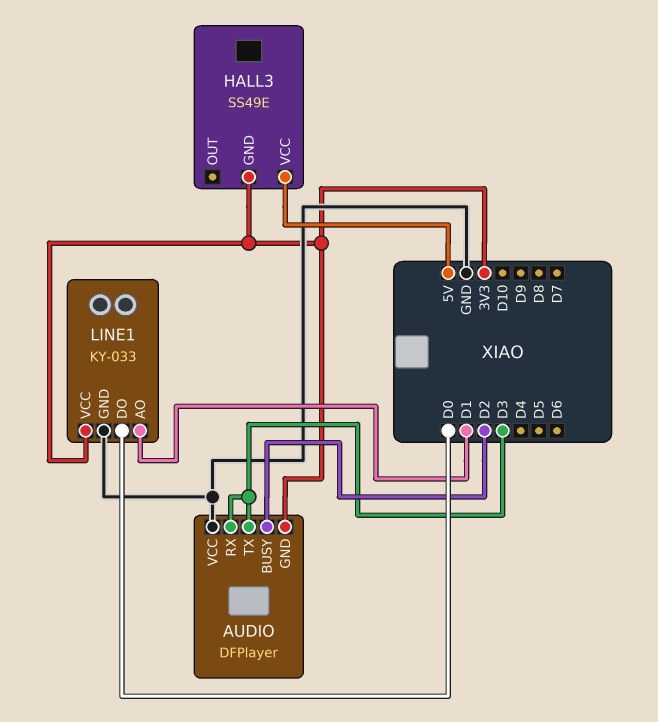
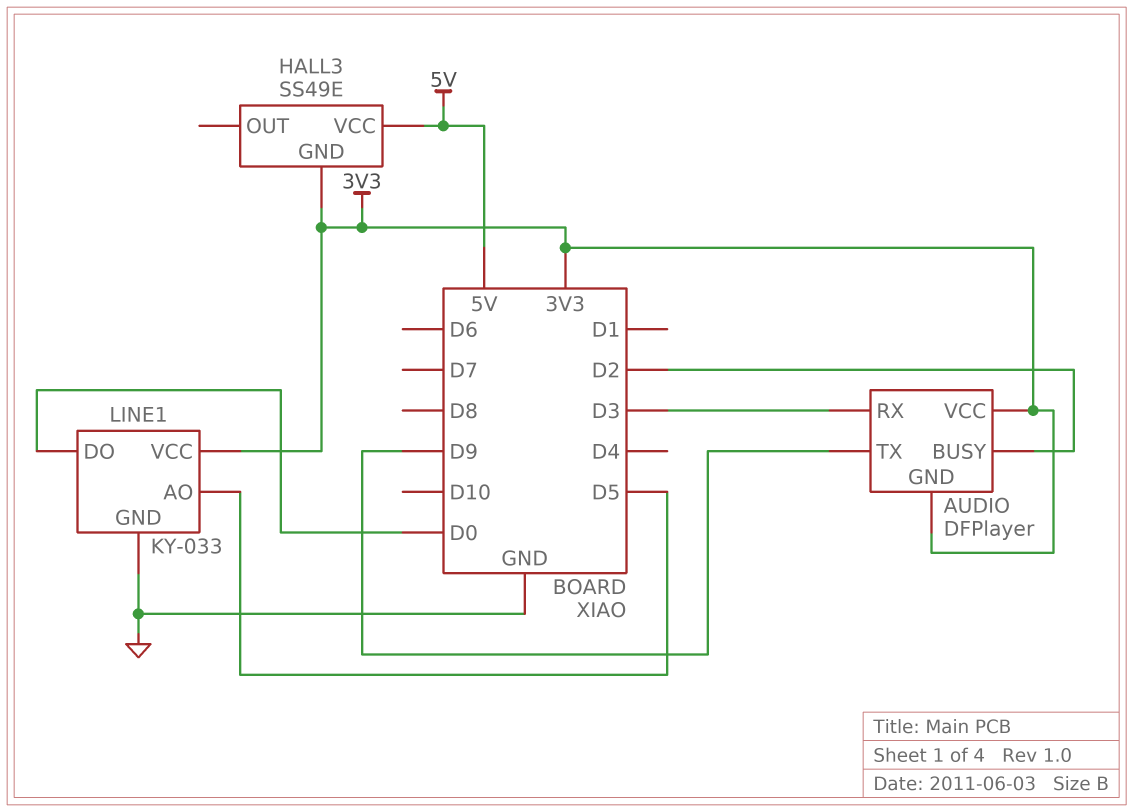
AUDIO pin TX: D3 -> D9
AUDIO pin VCC: GND -> 3V3
LINE1 pin AO: D1 -> D5

